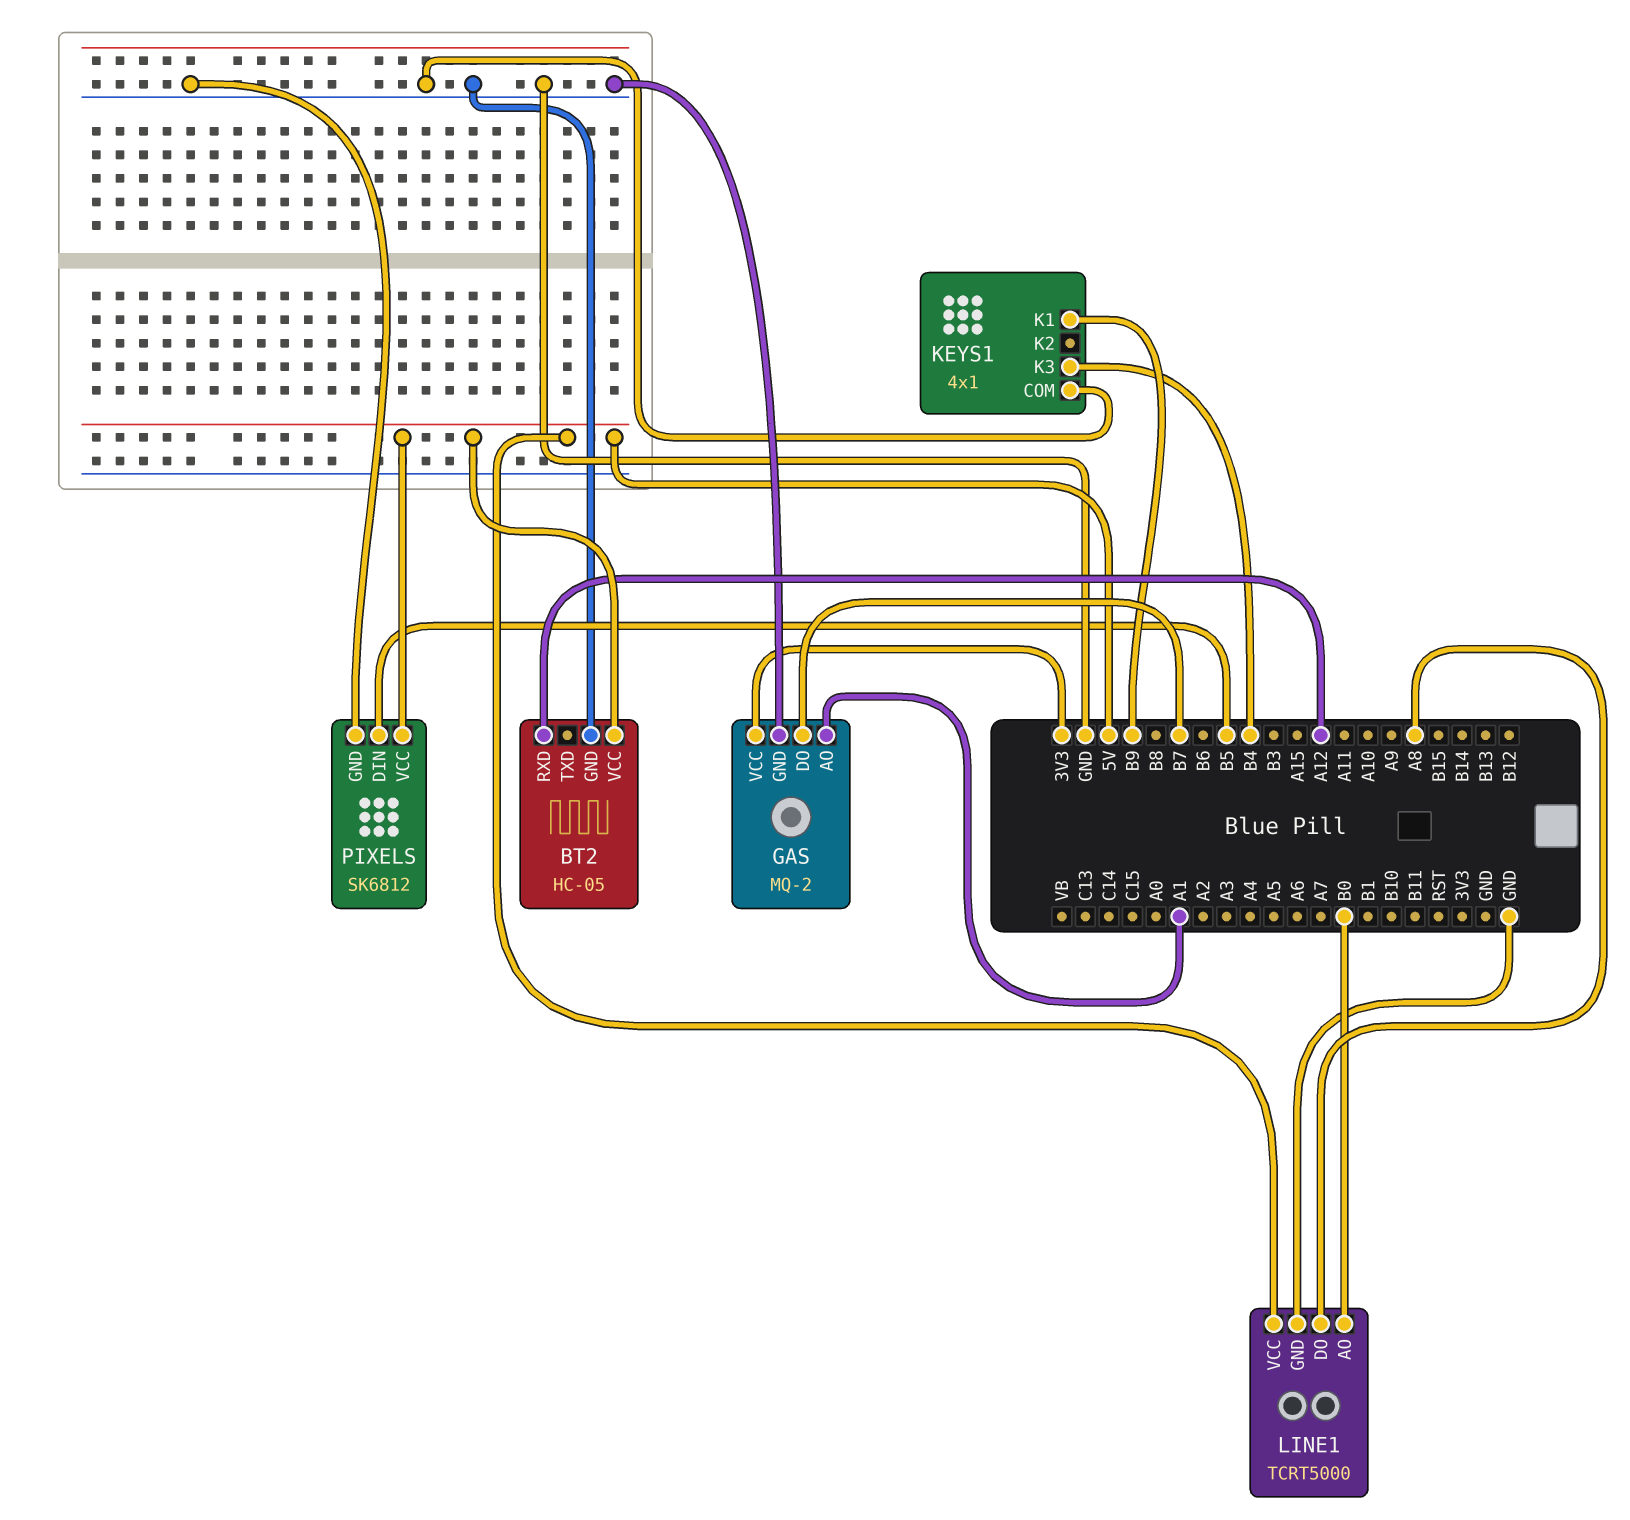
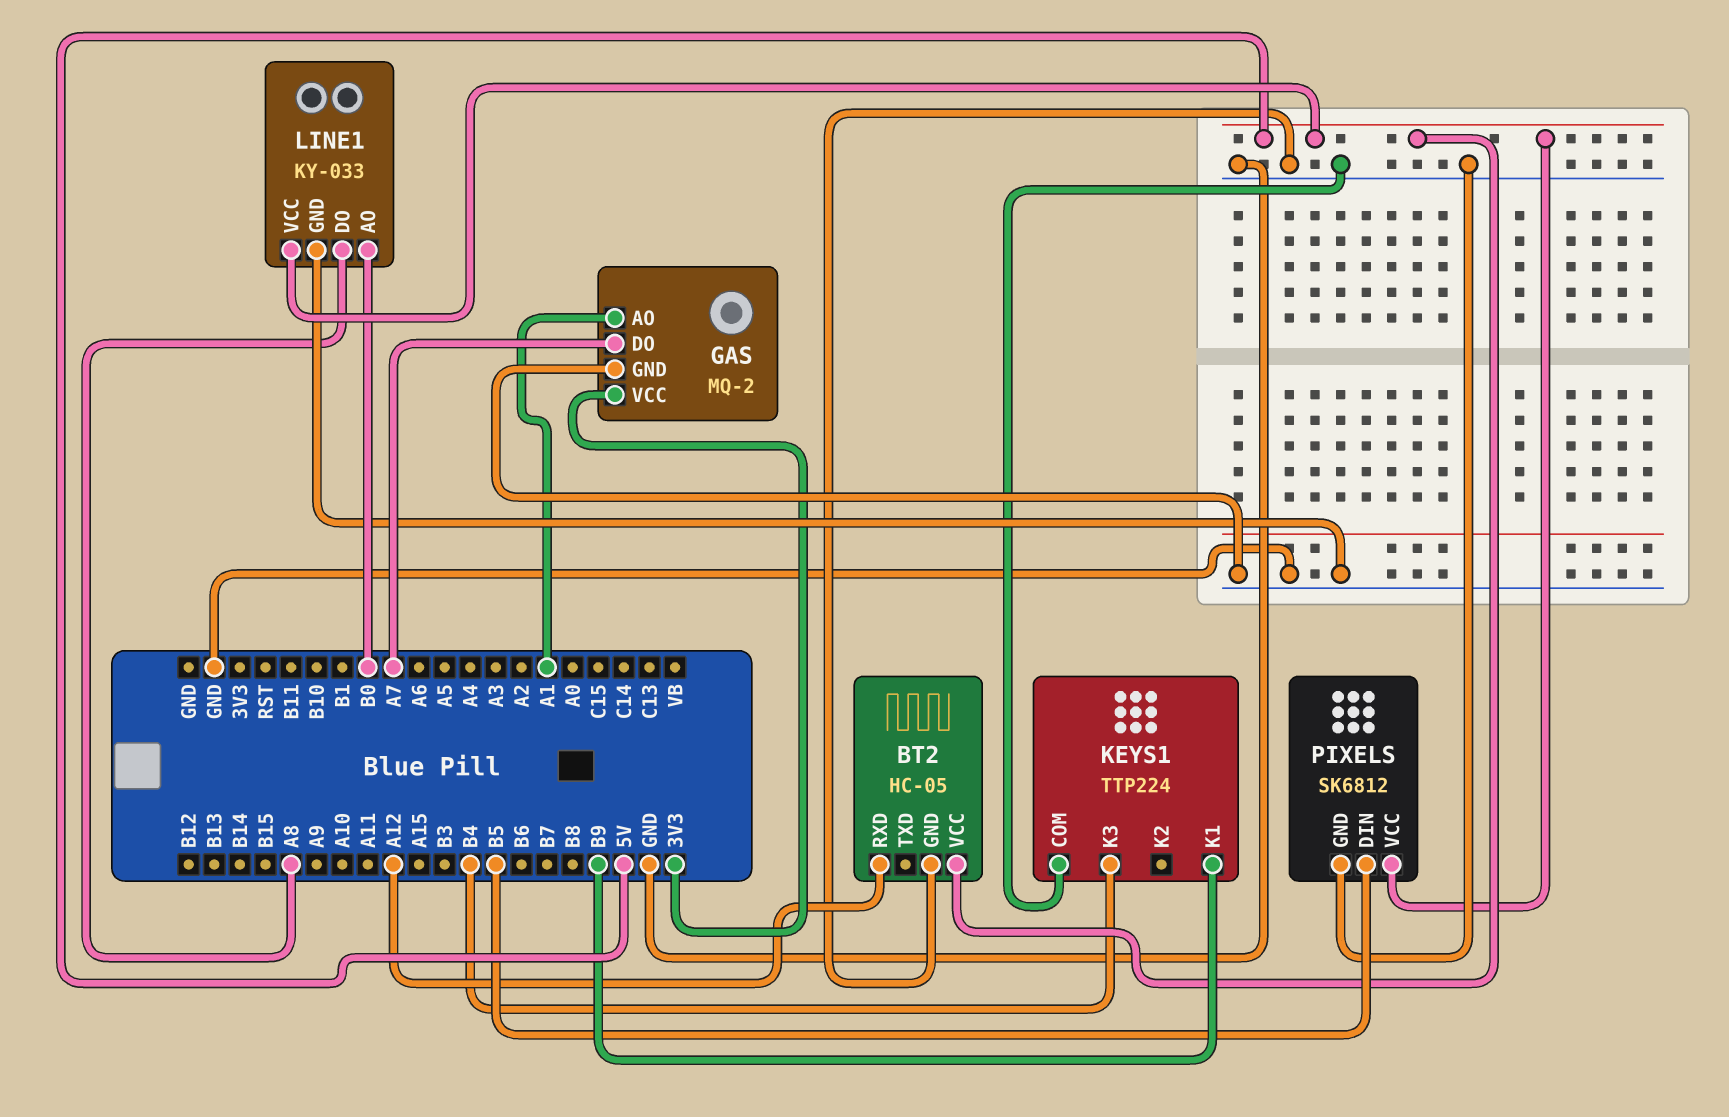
GAS pin DO: B7 -> A7
KEYS1: 4x1 -> TTP224
LINE1: TCRT5000 -> KY-033

